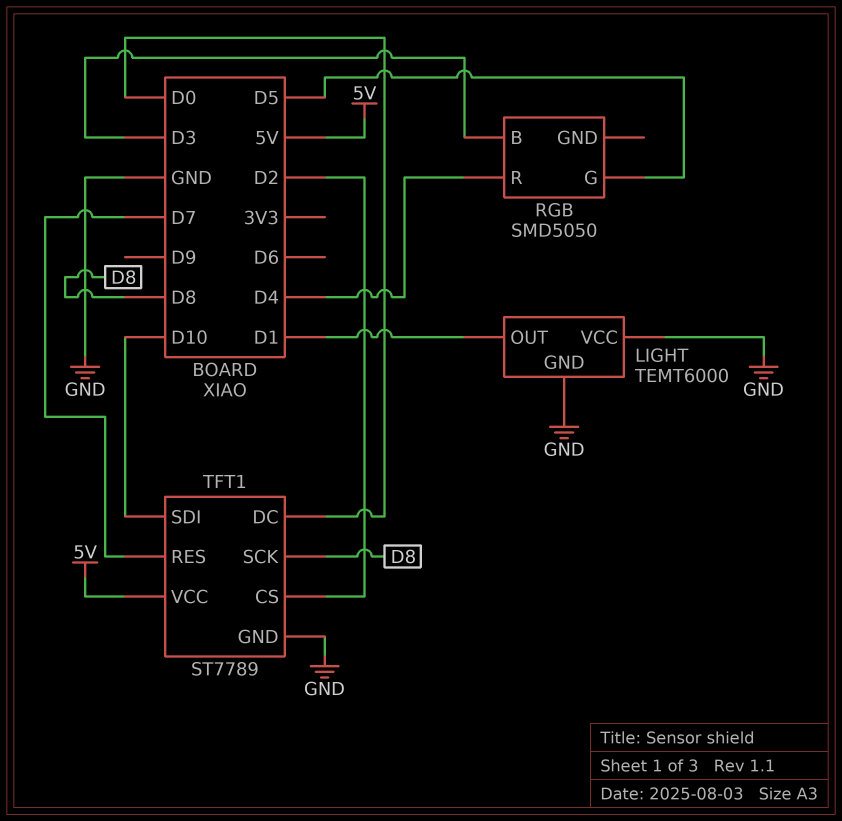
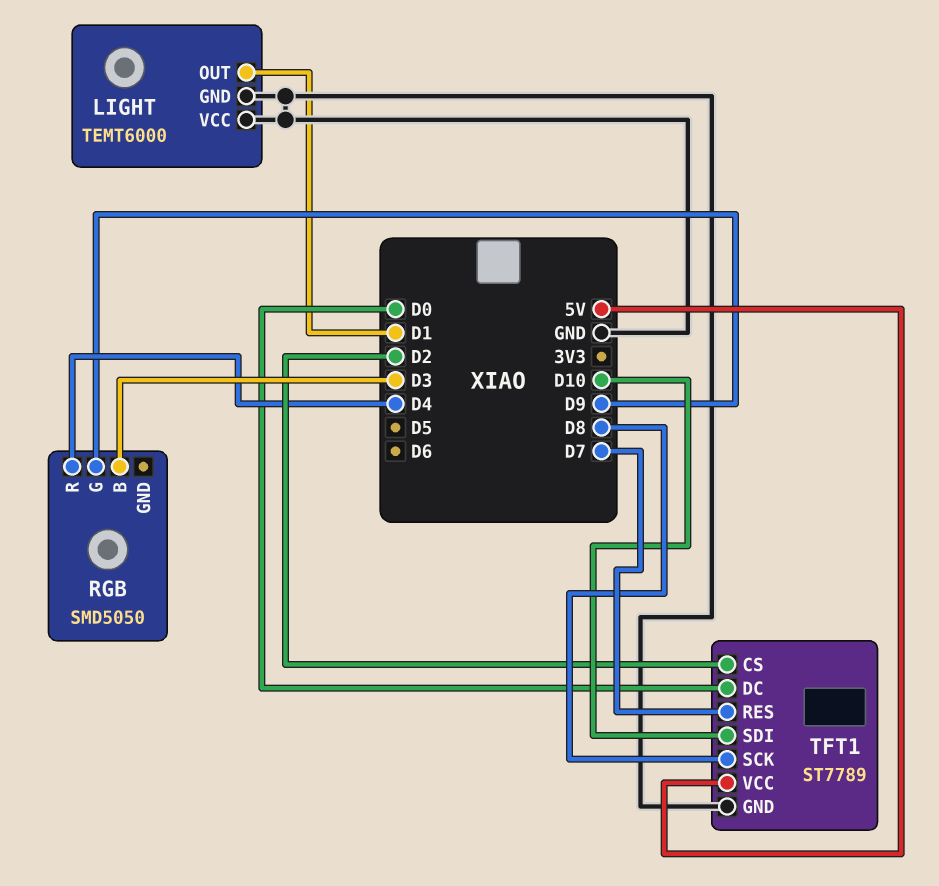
RGB pin G: D5 -> D9

